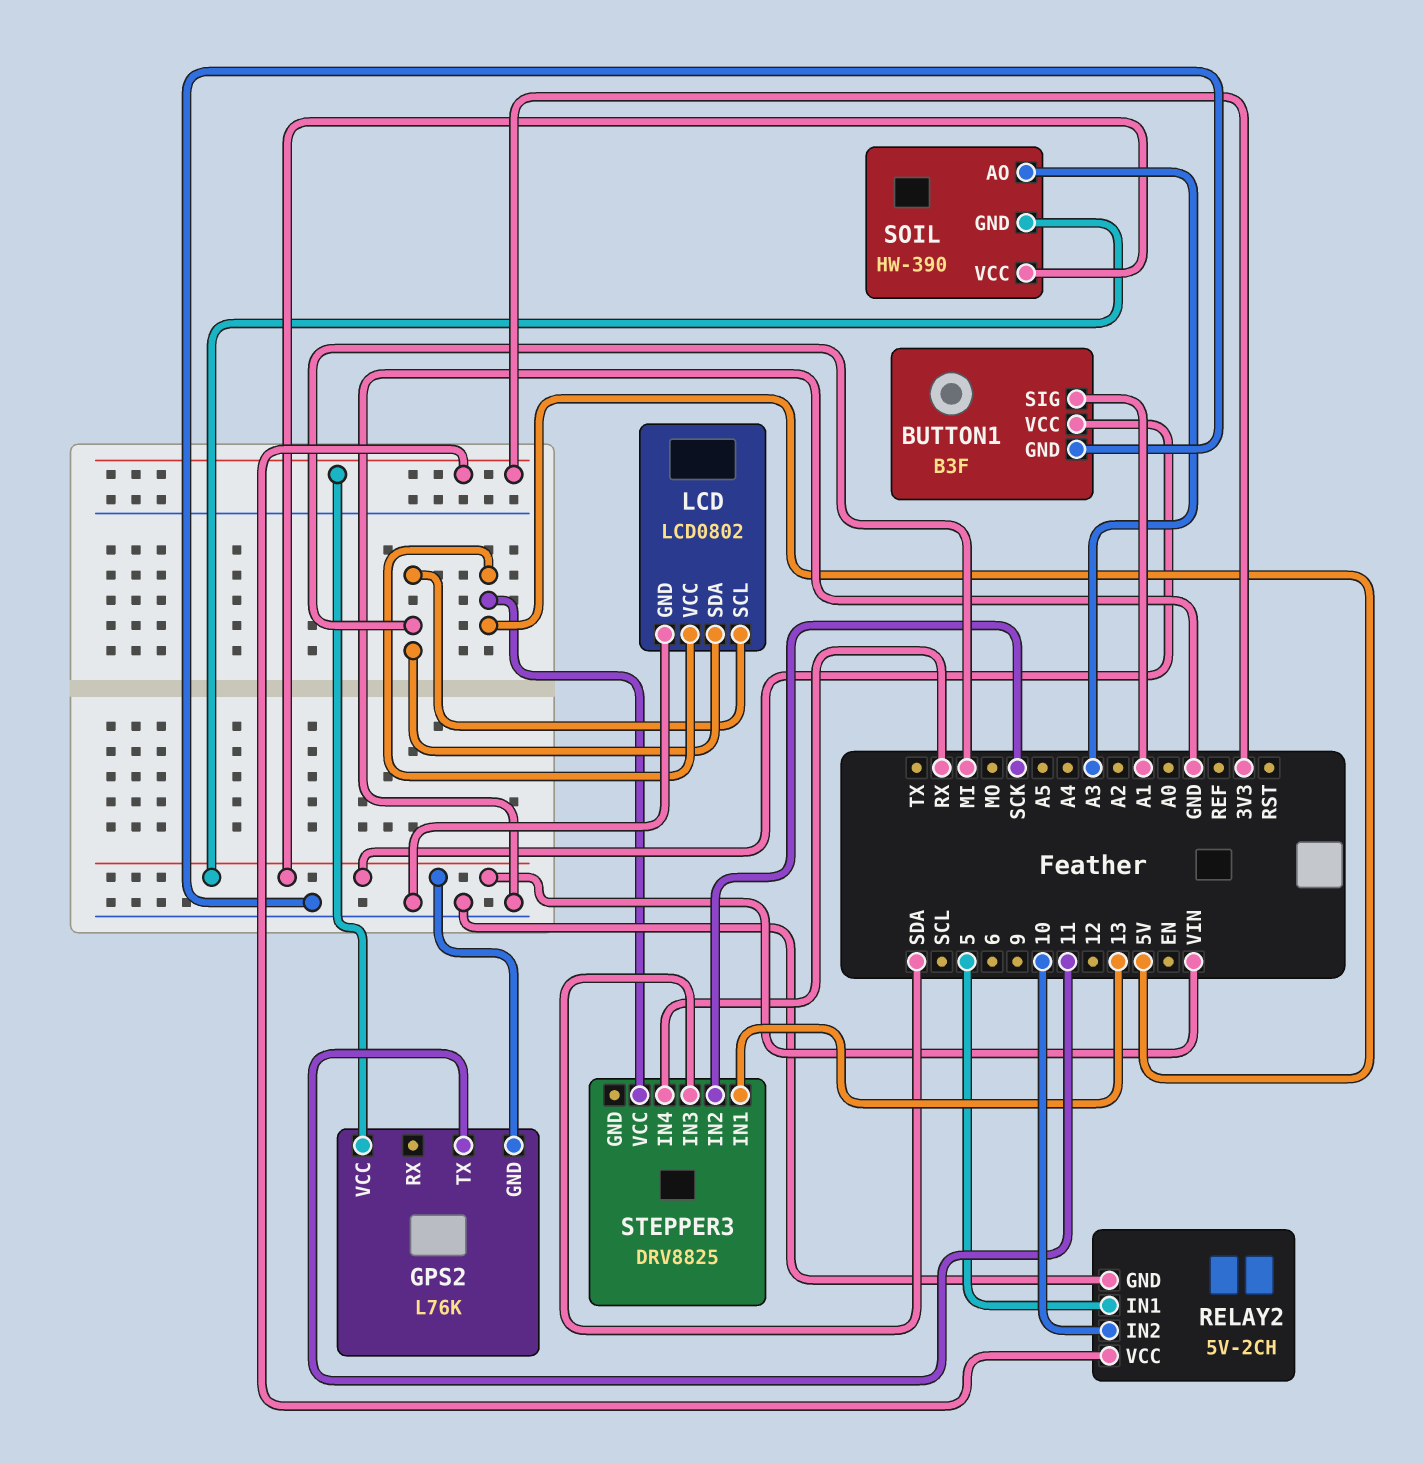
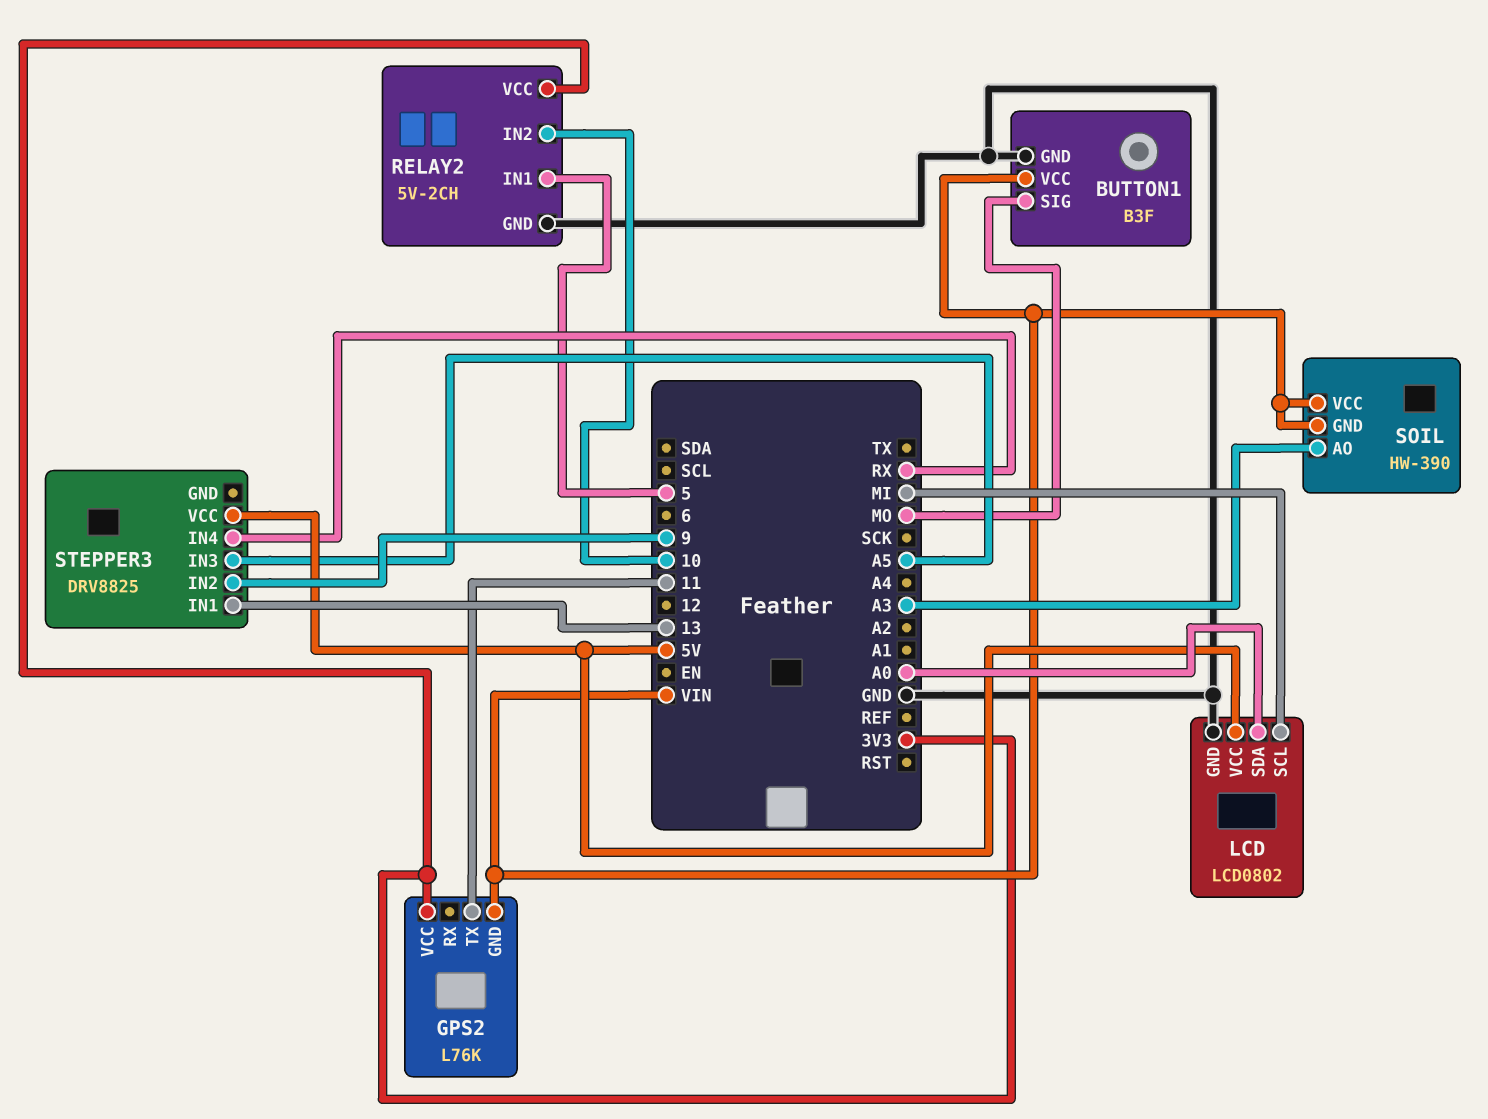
BUTTON1 pin SIG: A1 -> MO
LCD pin SDA: MI -> A0
STEPPER3 pin IN2: SCK -> 9
STEPPER3 pin IN3: SDA -> A5

